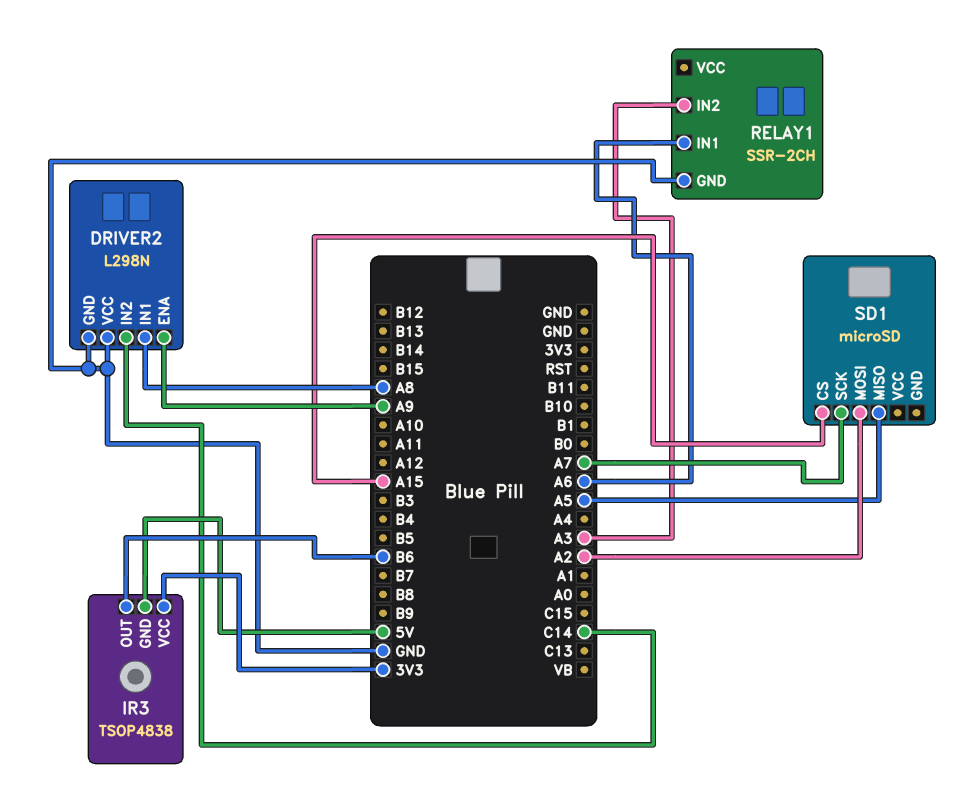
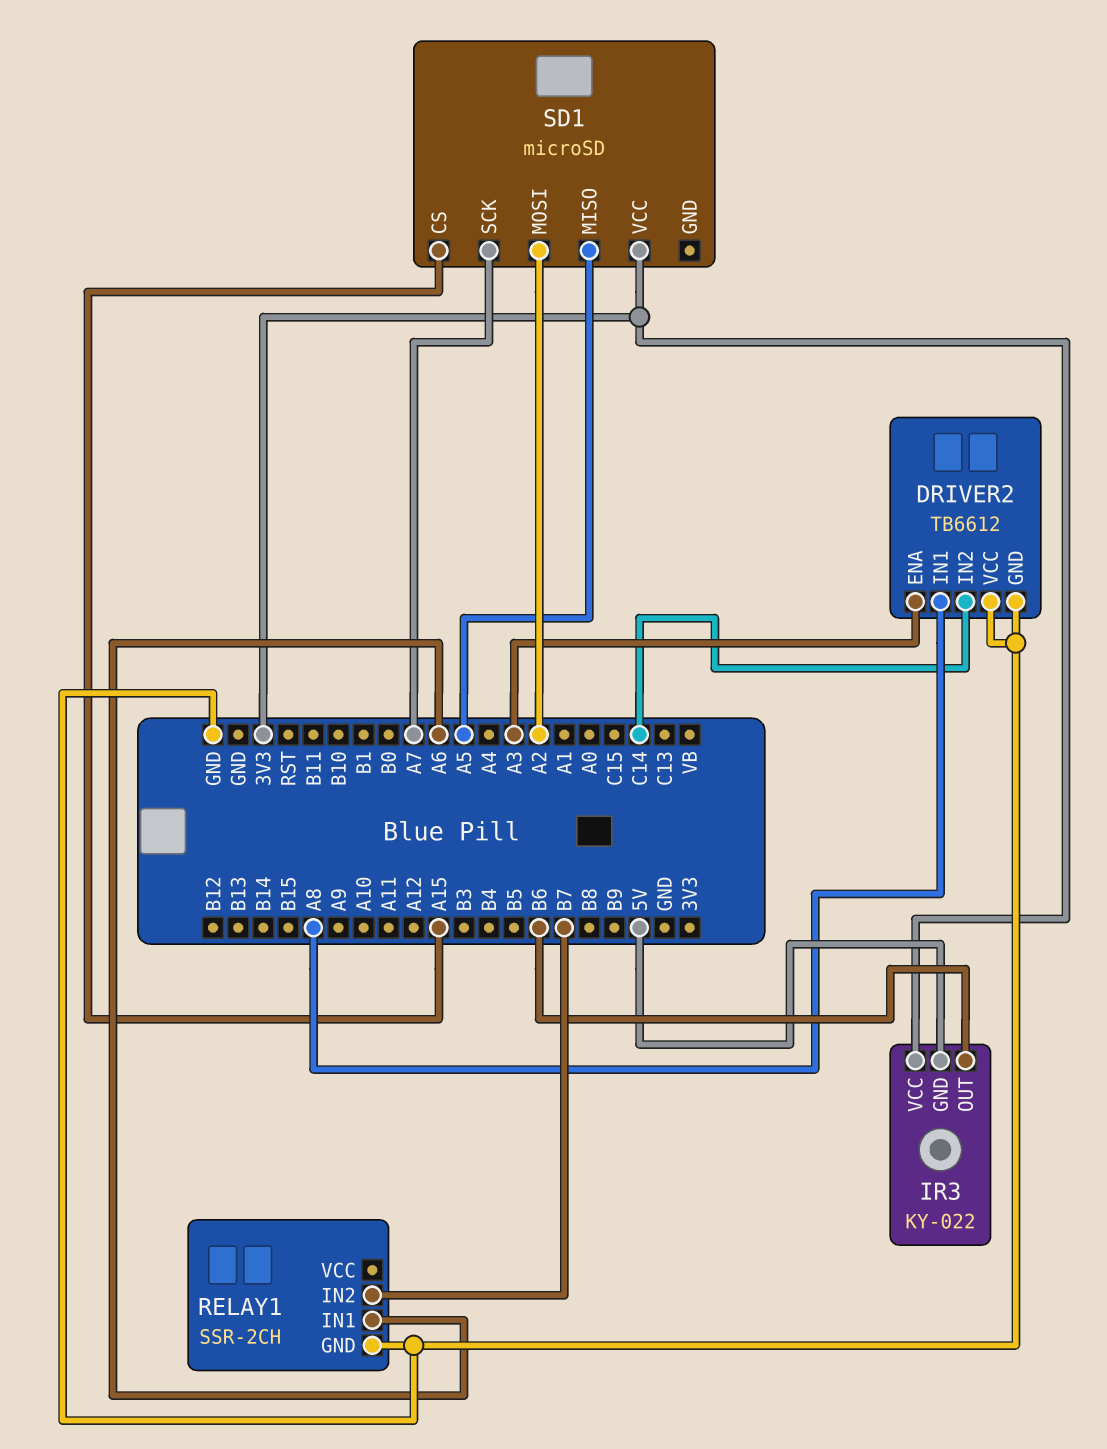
DRIVER2: L298N -> TB6612
DRIVER2 pin ENA: A9 -> A3
IR3: TSOP4838 -> KY-022
RELAY1 pin IN2: A3 -> B7
SD1 pin VCC: none -> 3V3

